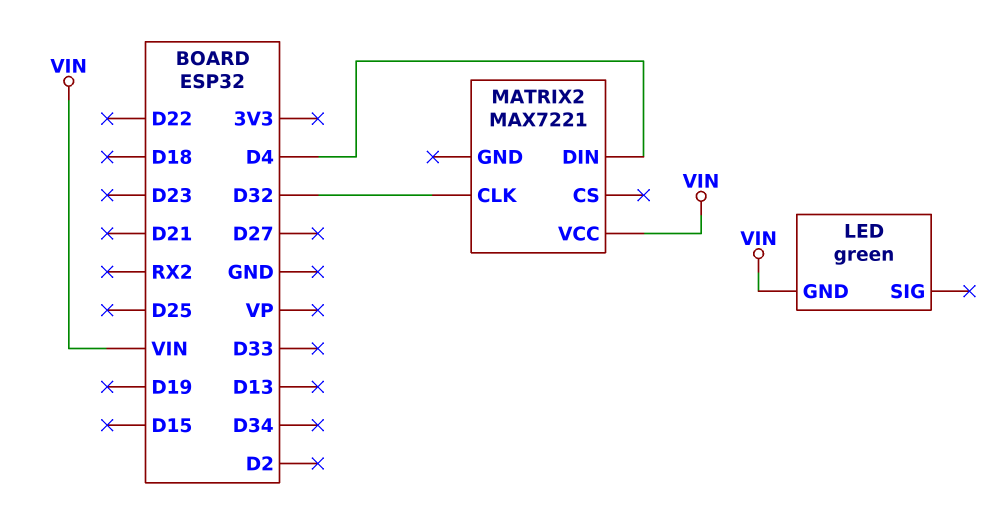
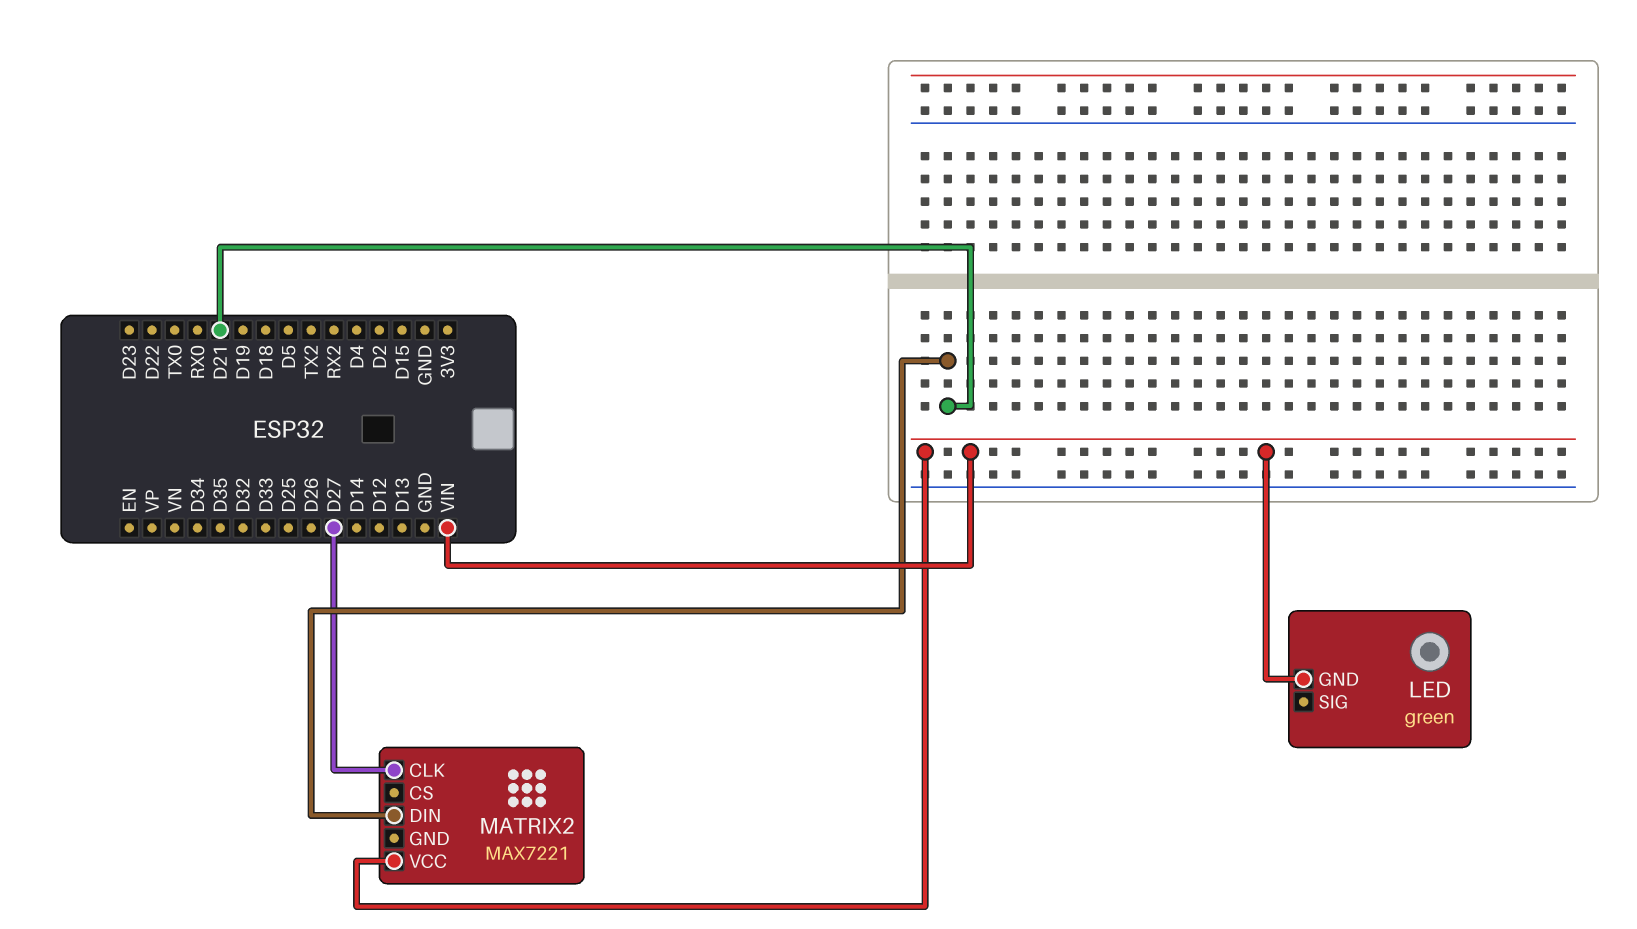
MATRIX2 pin CLK: D32 -> D27
MATRIX2 pin DIN: D4 -> D21

